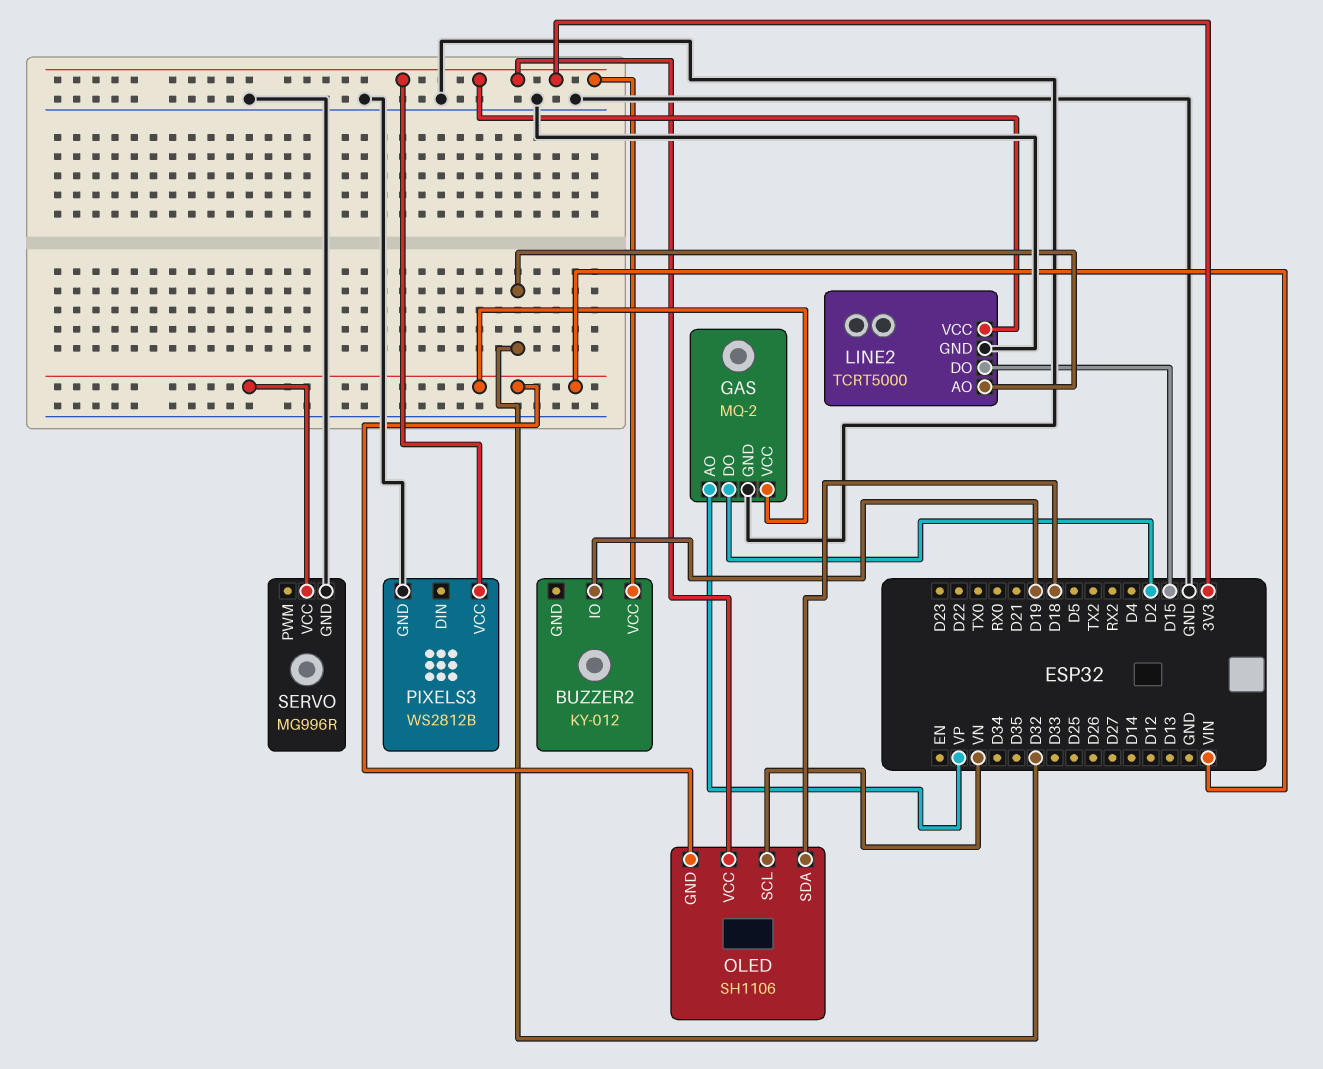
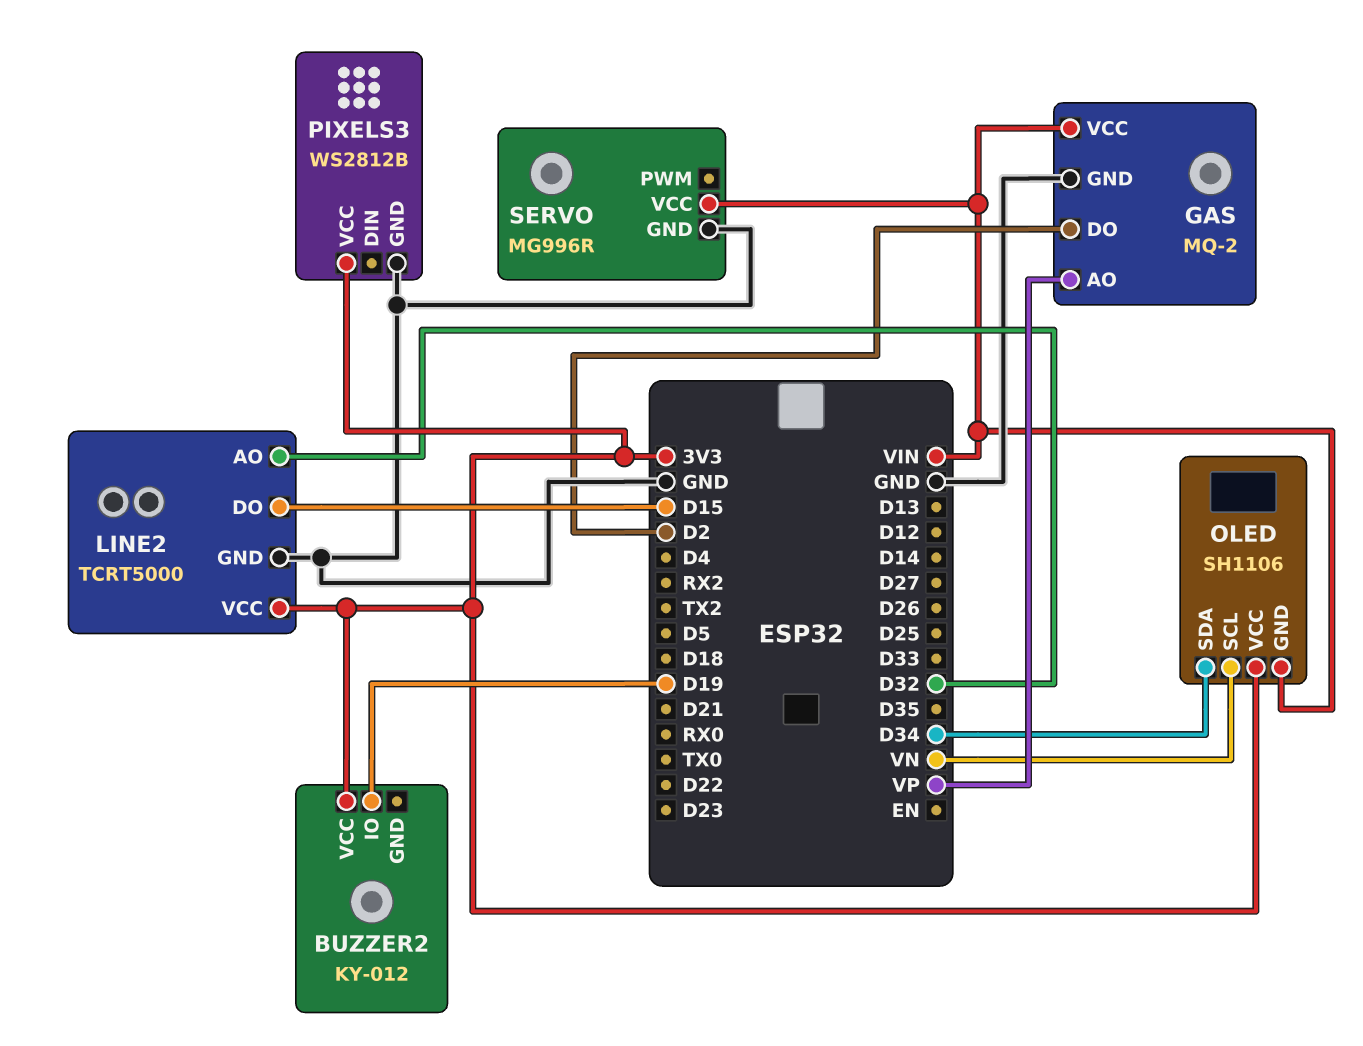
OLED pin SDA: D18 -> D34

